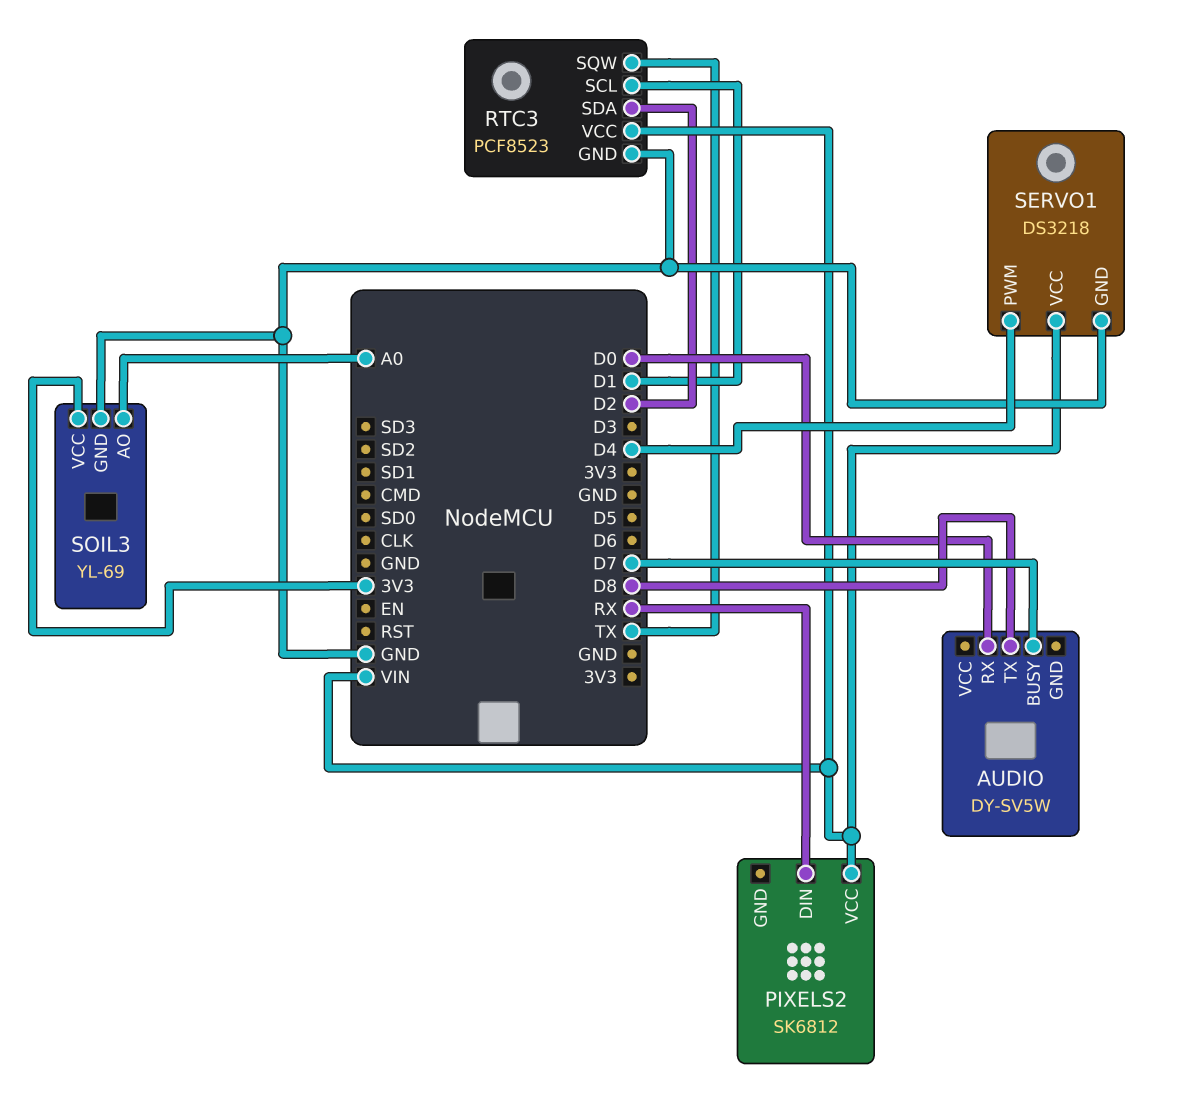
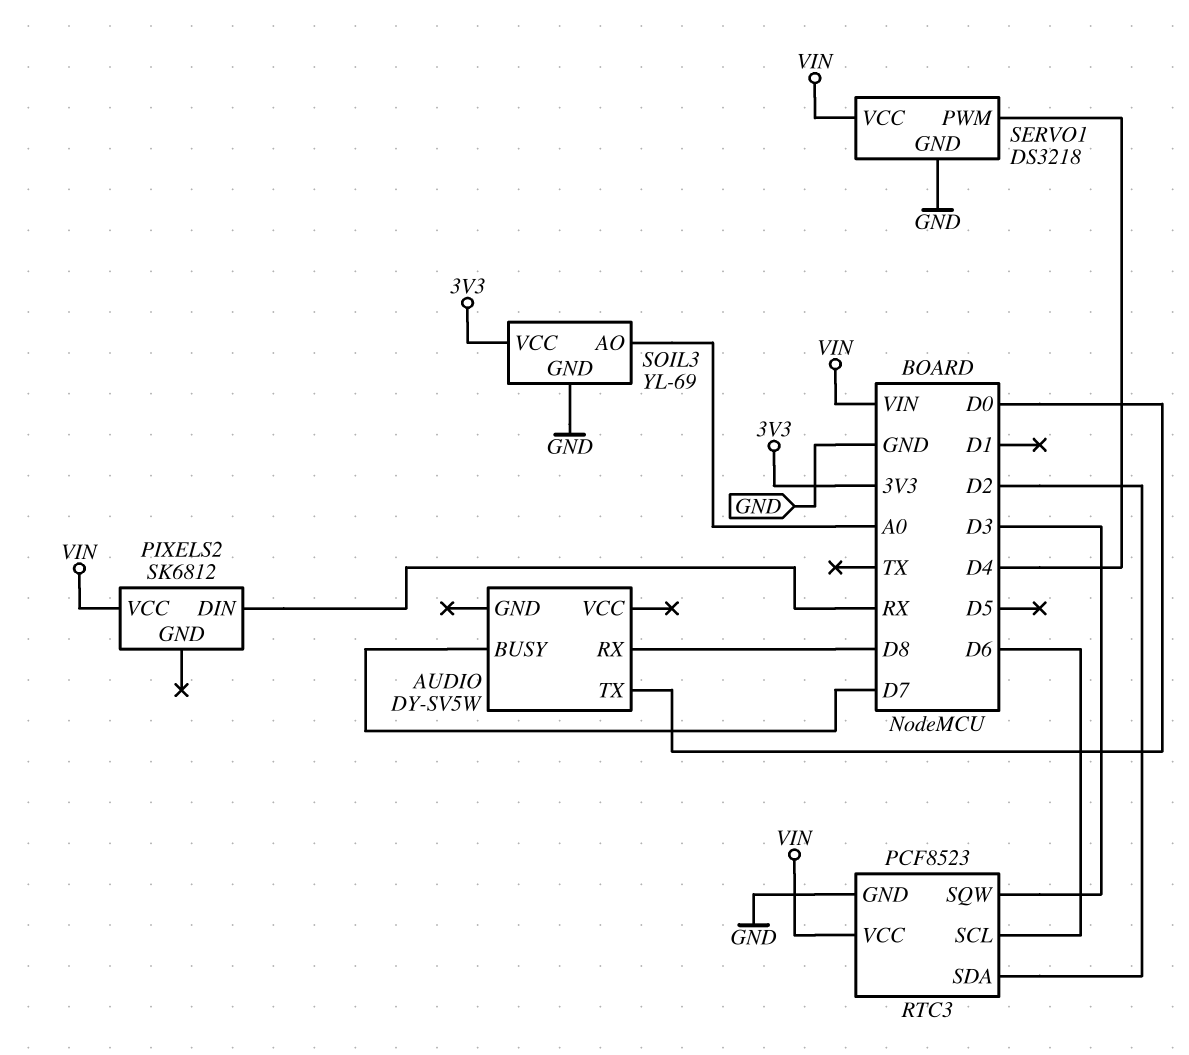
AUDIO pin RX: D0 -> D8
AUDIO pin TX: D8 -> D0
RTC3 pin SCL: D1 -> D6
RTC3 pin SQW: TX -> D3

